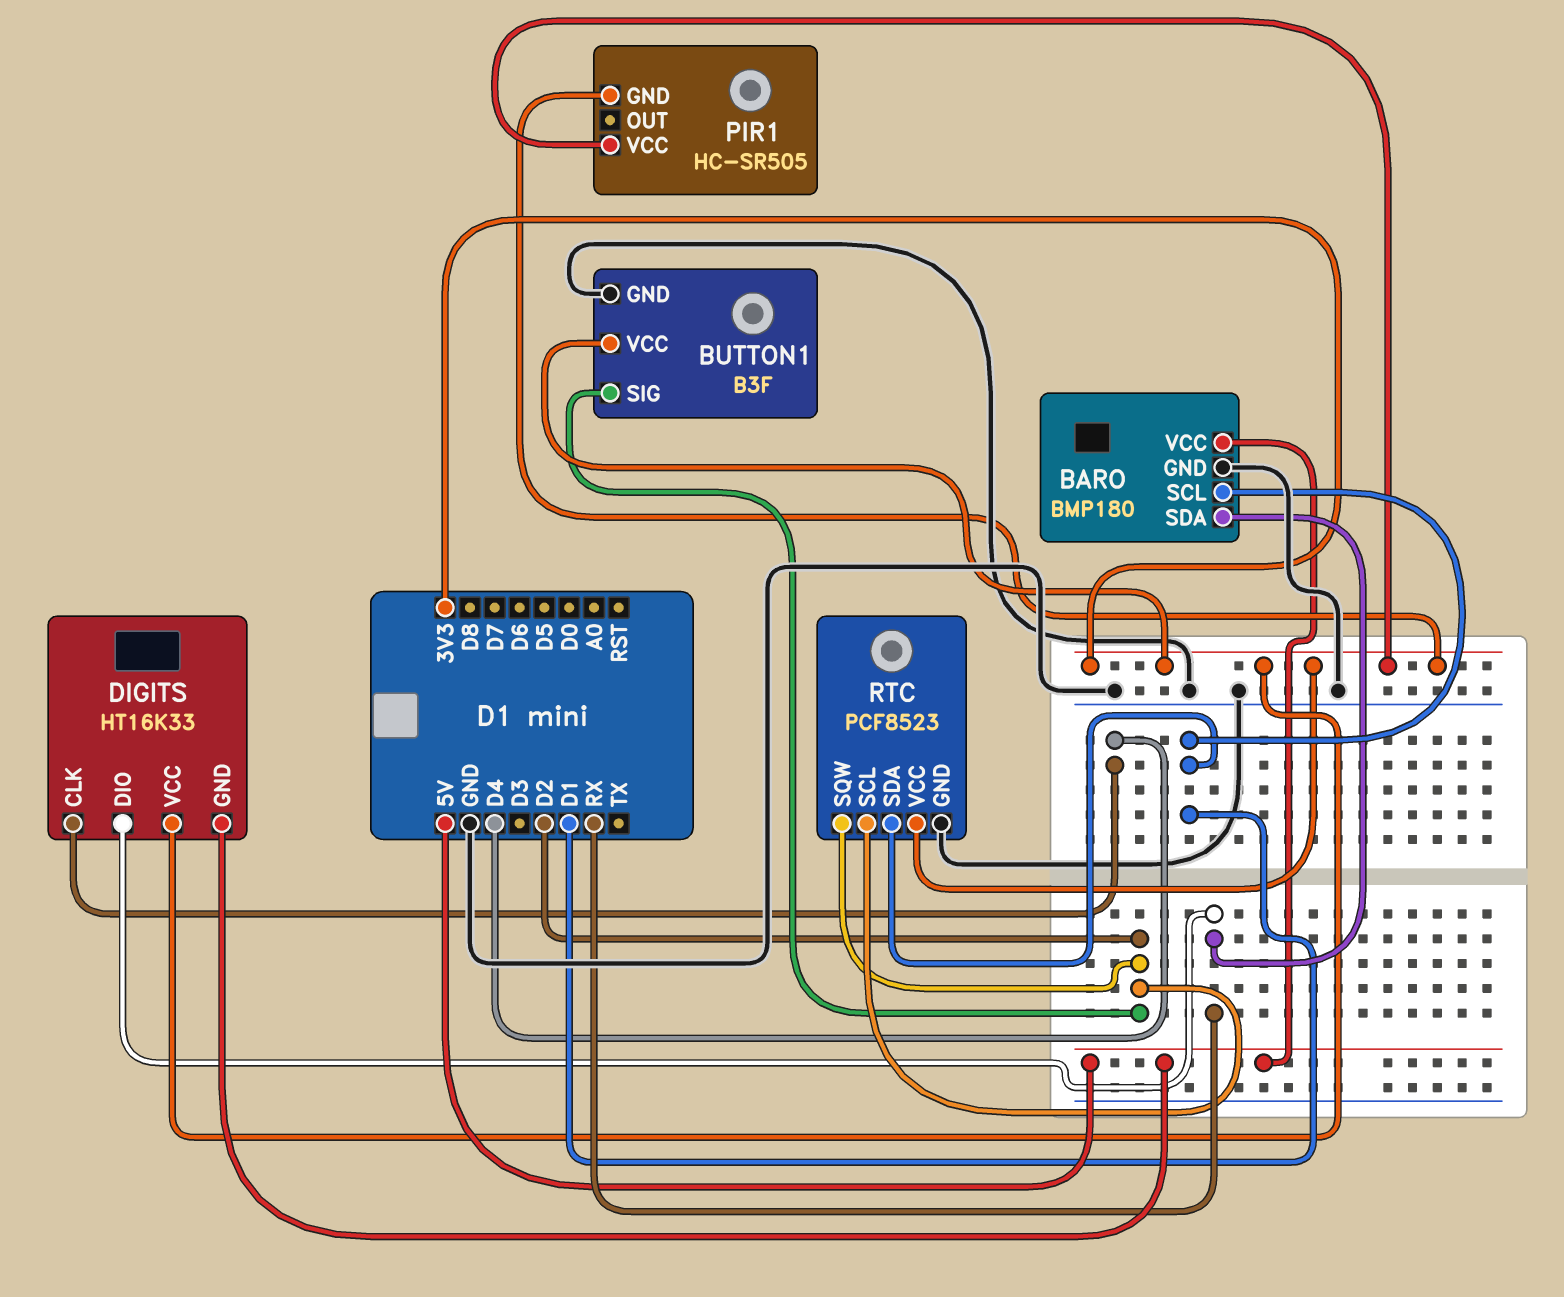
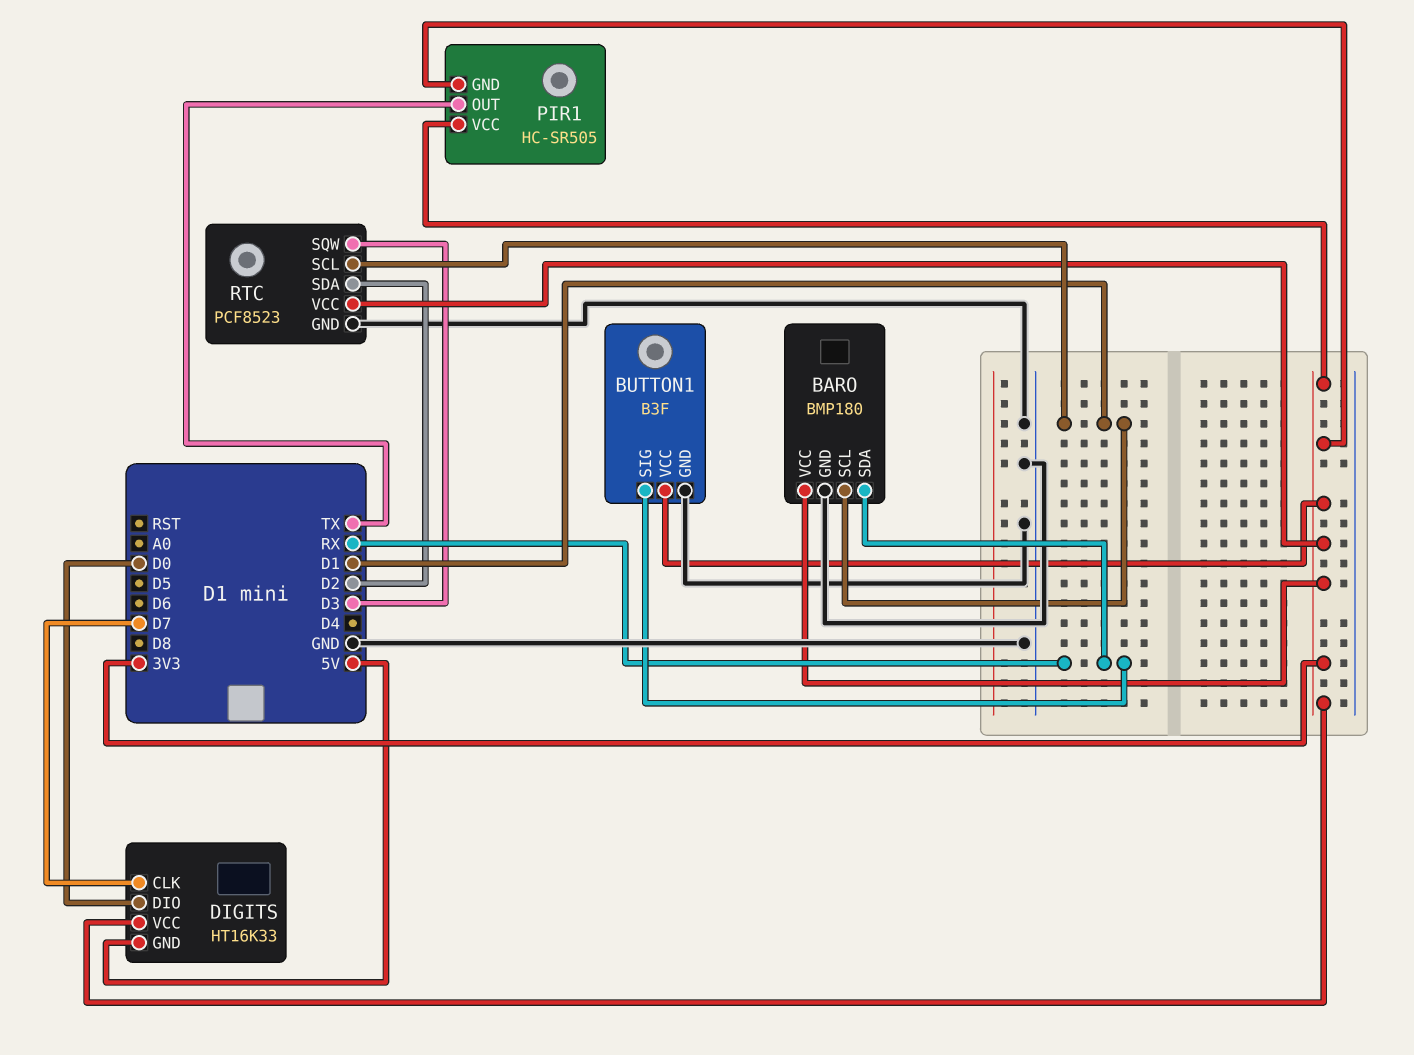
BARO pin VCC: 5V -> 3V3
BUTTON1 pin SIG: D2 -> RX
DIGITS pin CLK: D4 -> D7
DIGITS pin DIO: RX -> D0
PIR1 pin OUT: none -> TX
RTC pin SCL: D2 -> D1
RTC pin SDA: D1 -> D2
RTC pin SQW: D2 -> D3

